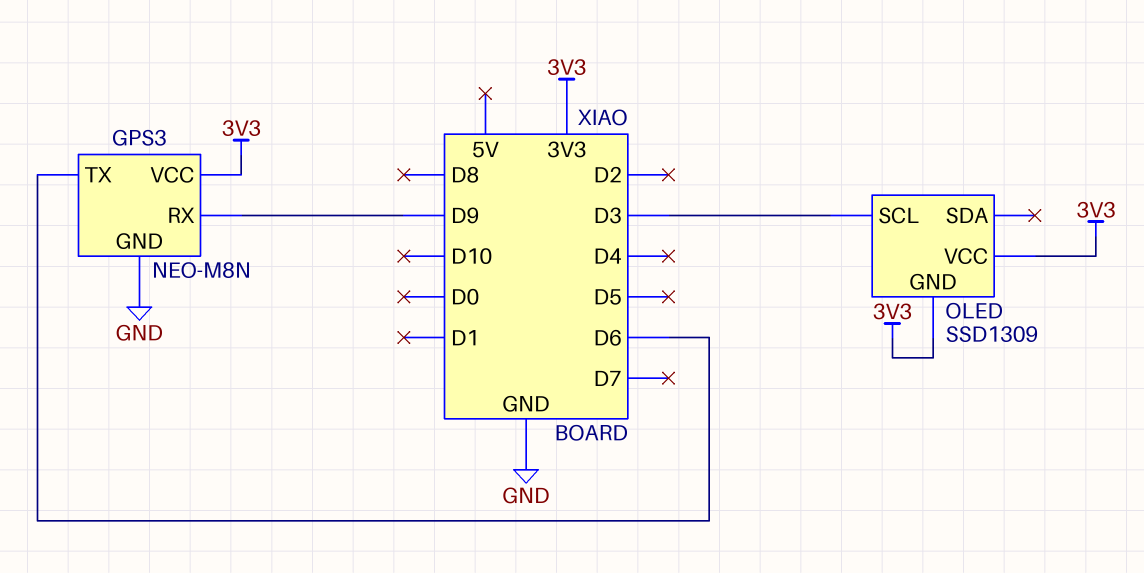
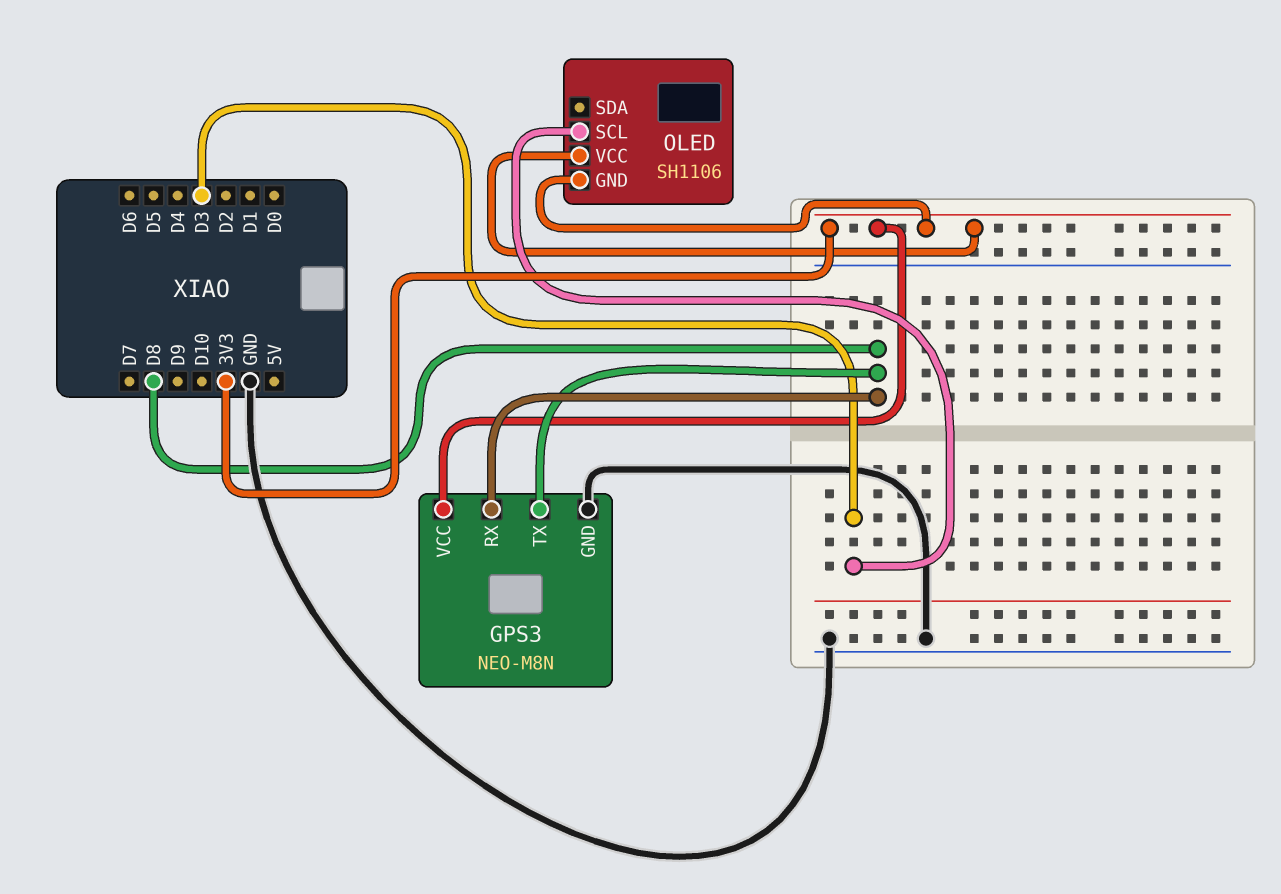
GPS3 pin RX: D9 -> D8
GPS3 pin TX: D6 -> D8
OLED: SSD1309 -> SH1106

